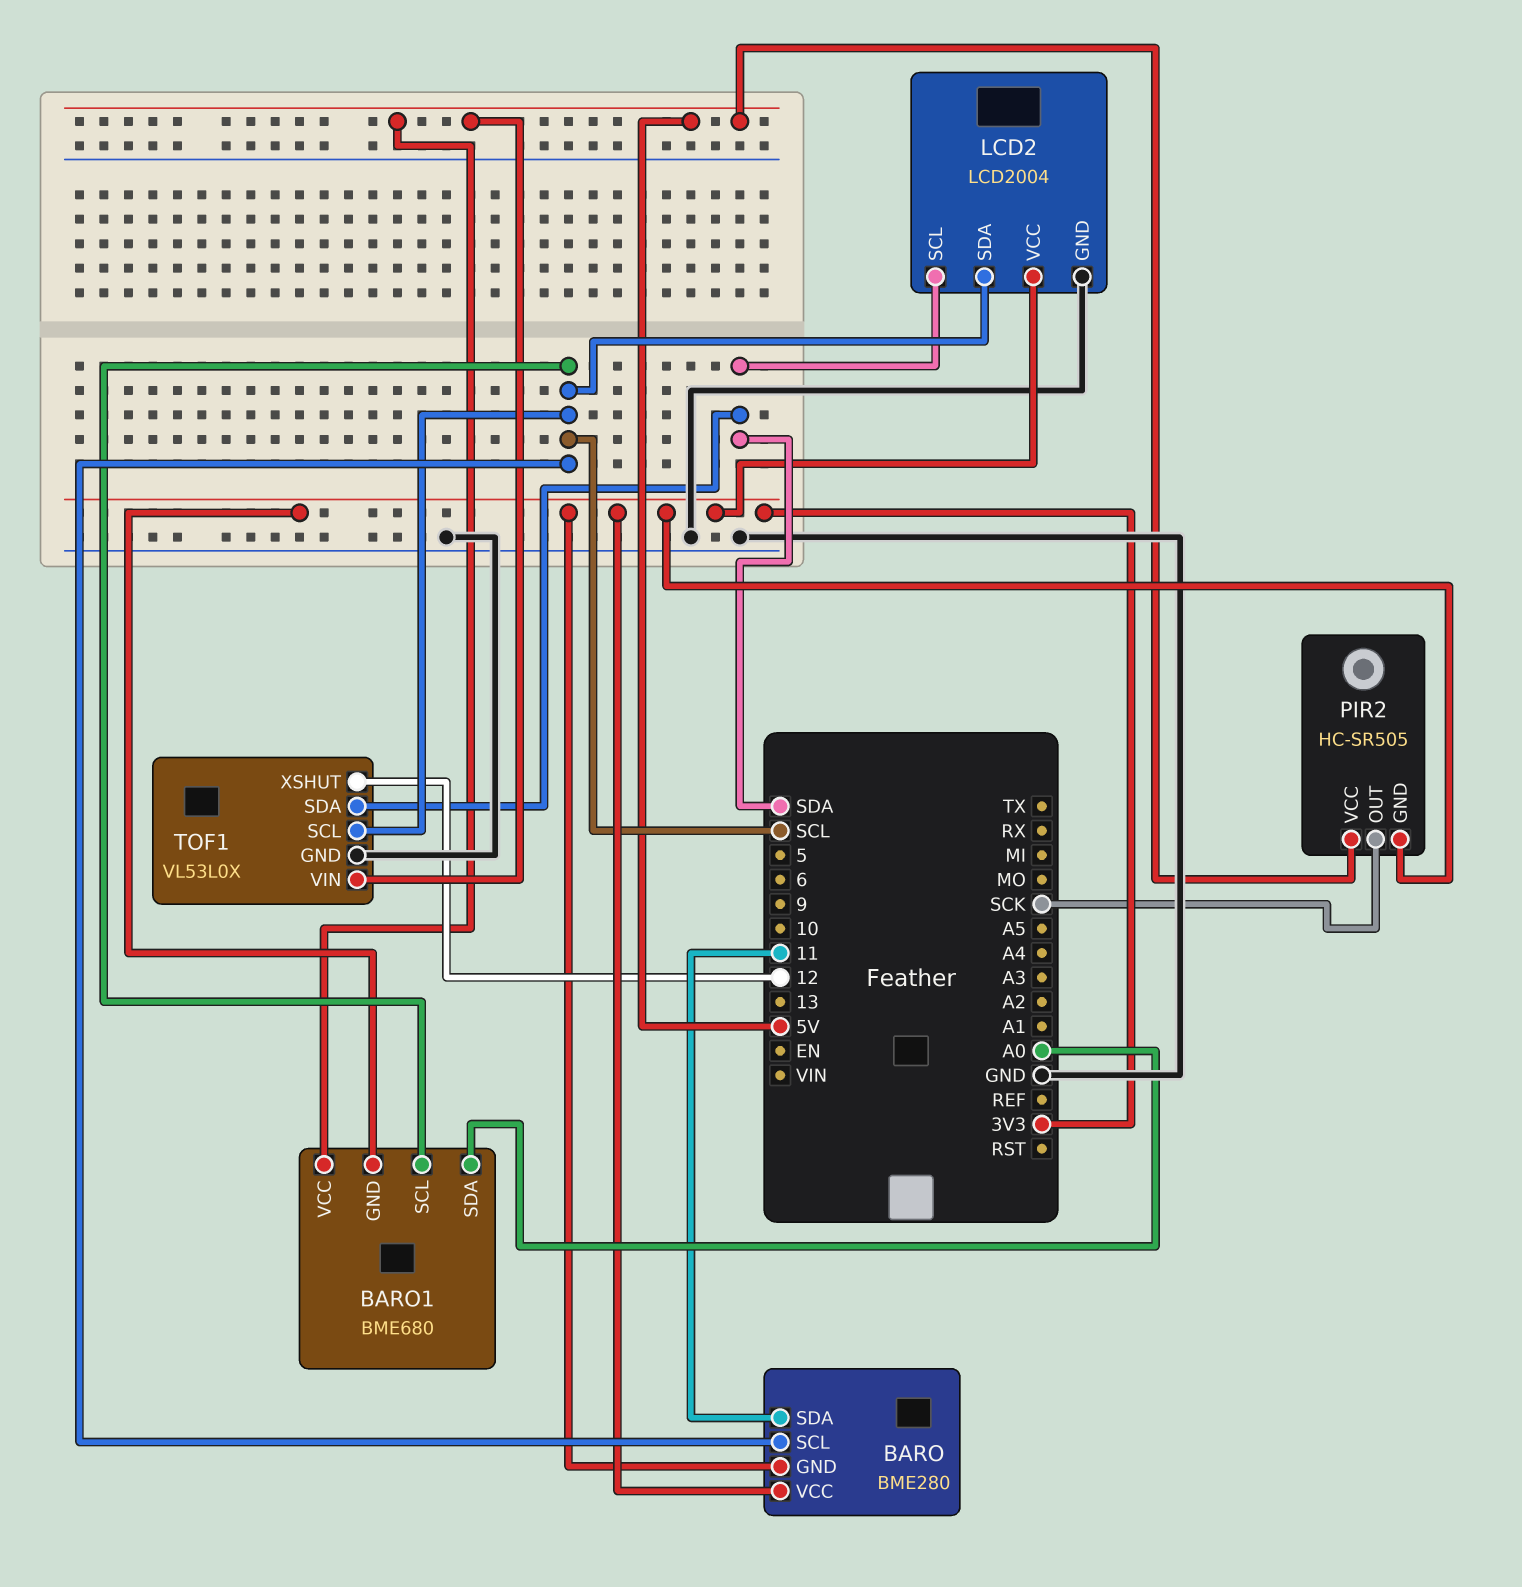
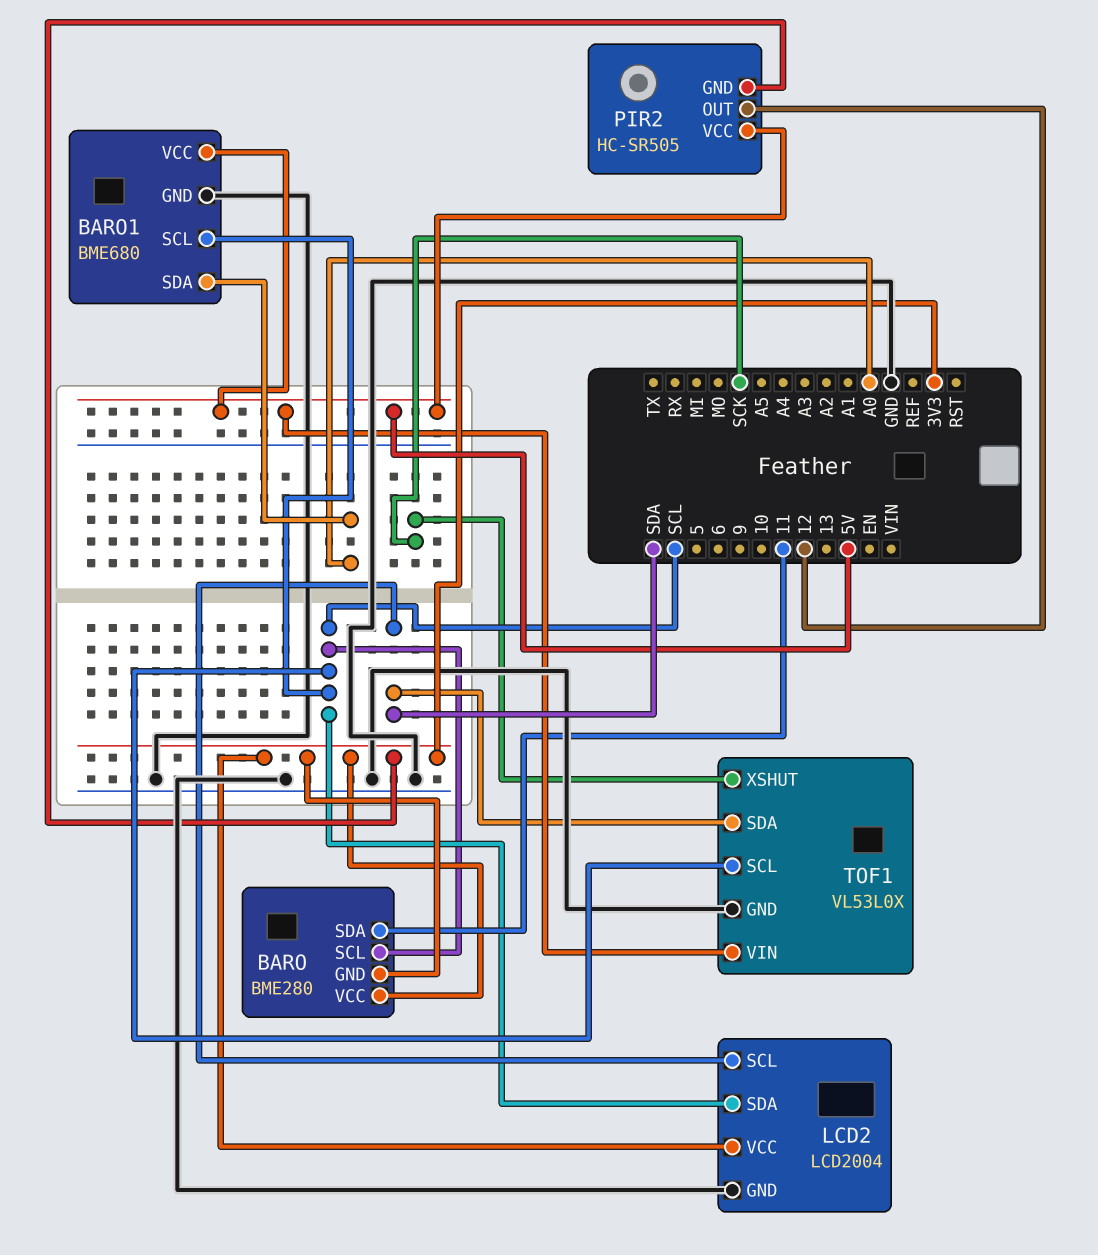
BARO1 pin GND: 3V3 -> GND
PIR2 pin OUT: SCK -> 12
TOF1 pin XSHUT: 12 -> SCK

